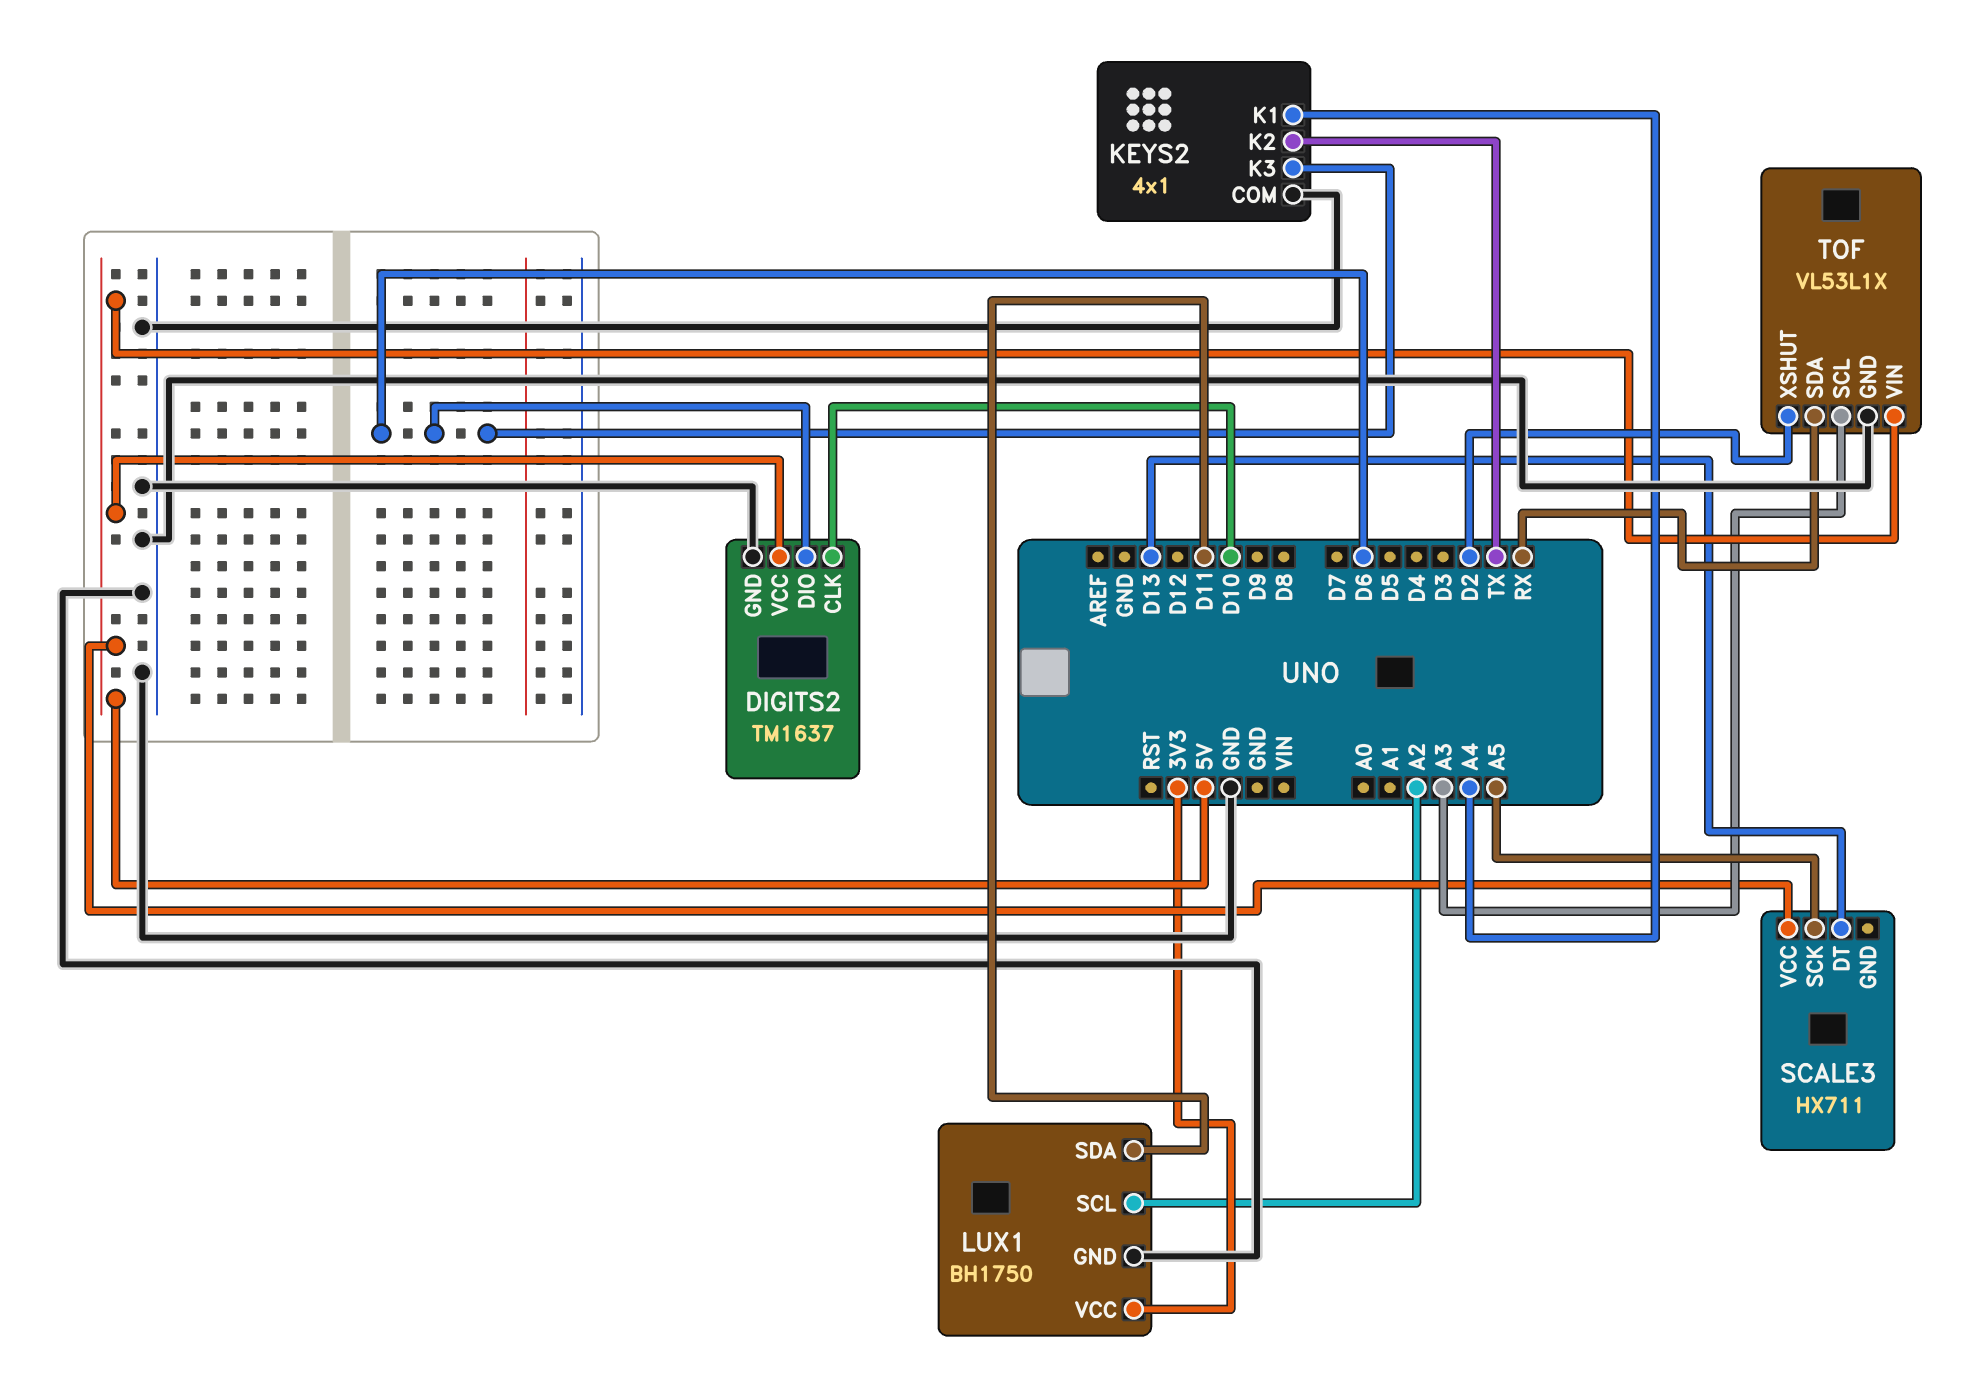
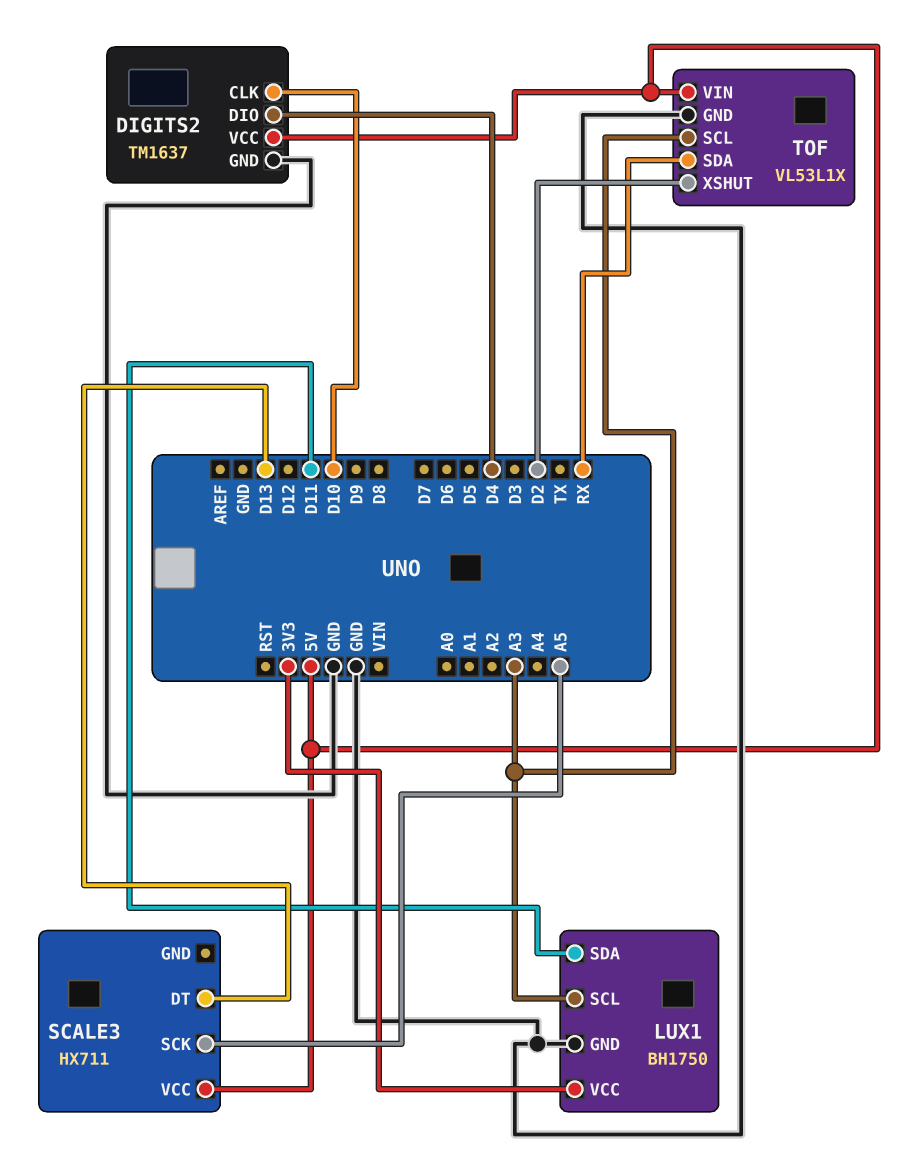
DIGITS2 pin DIO: D6 -> D4
KEYS2: 4x1 -> none
KEYS2 pin COM: GND -> none
KEYS2 pin K1: A4 -> none
KEYS2 pin K2: TX -> none
KEYS2 pin K3: D6 -> none
LUX1 pin SCL: A2 -> A3

